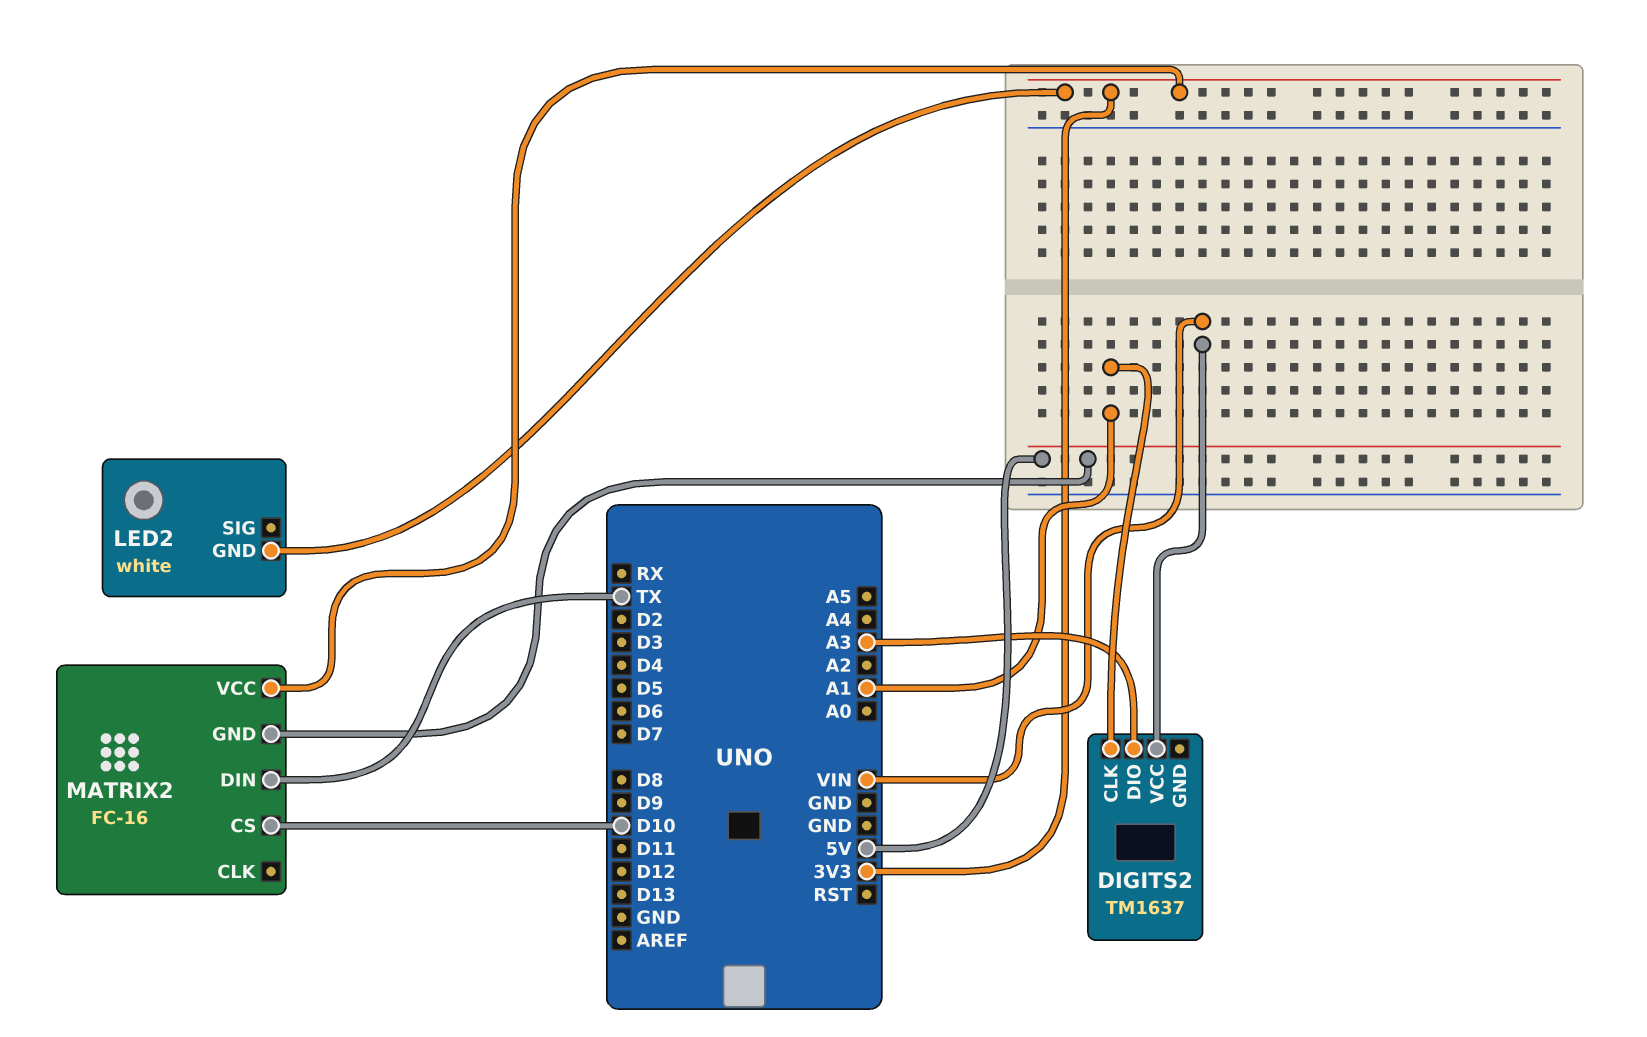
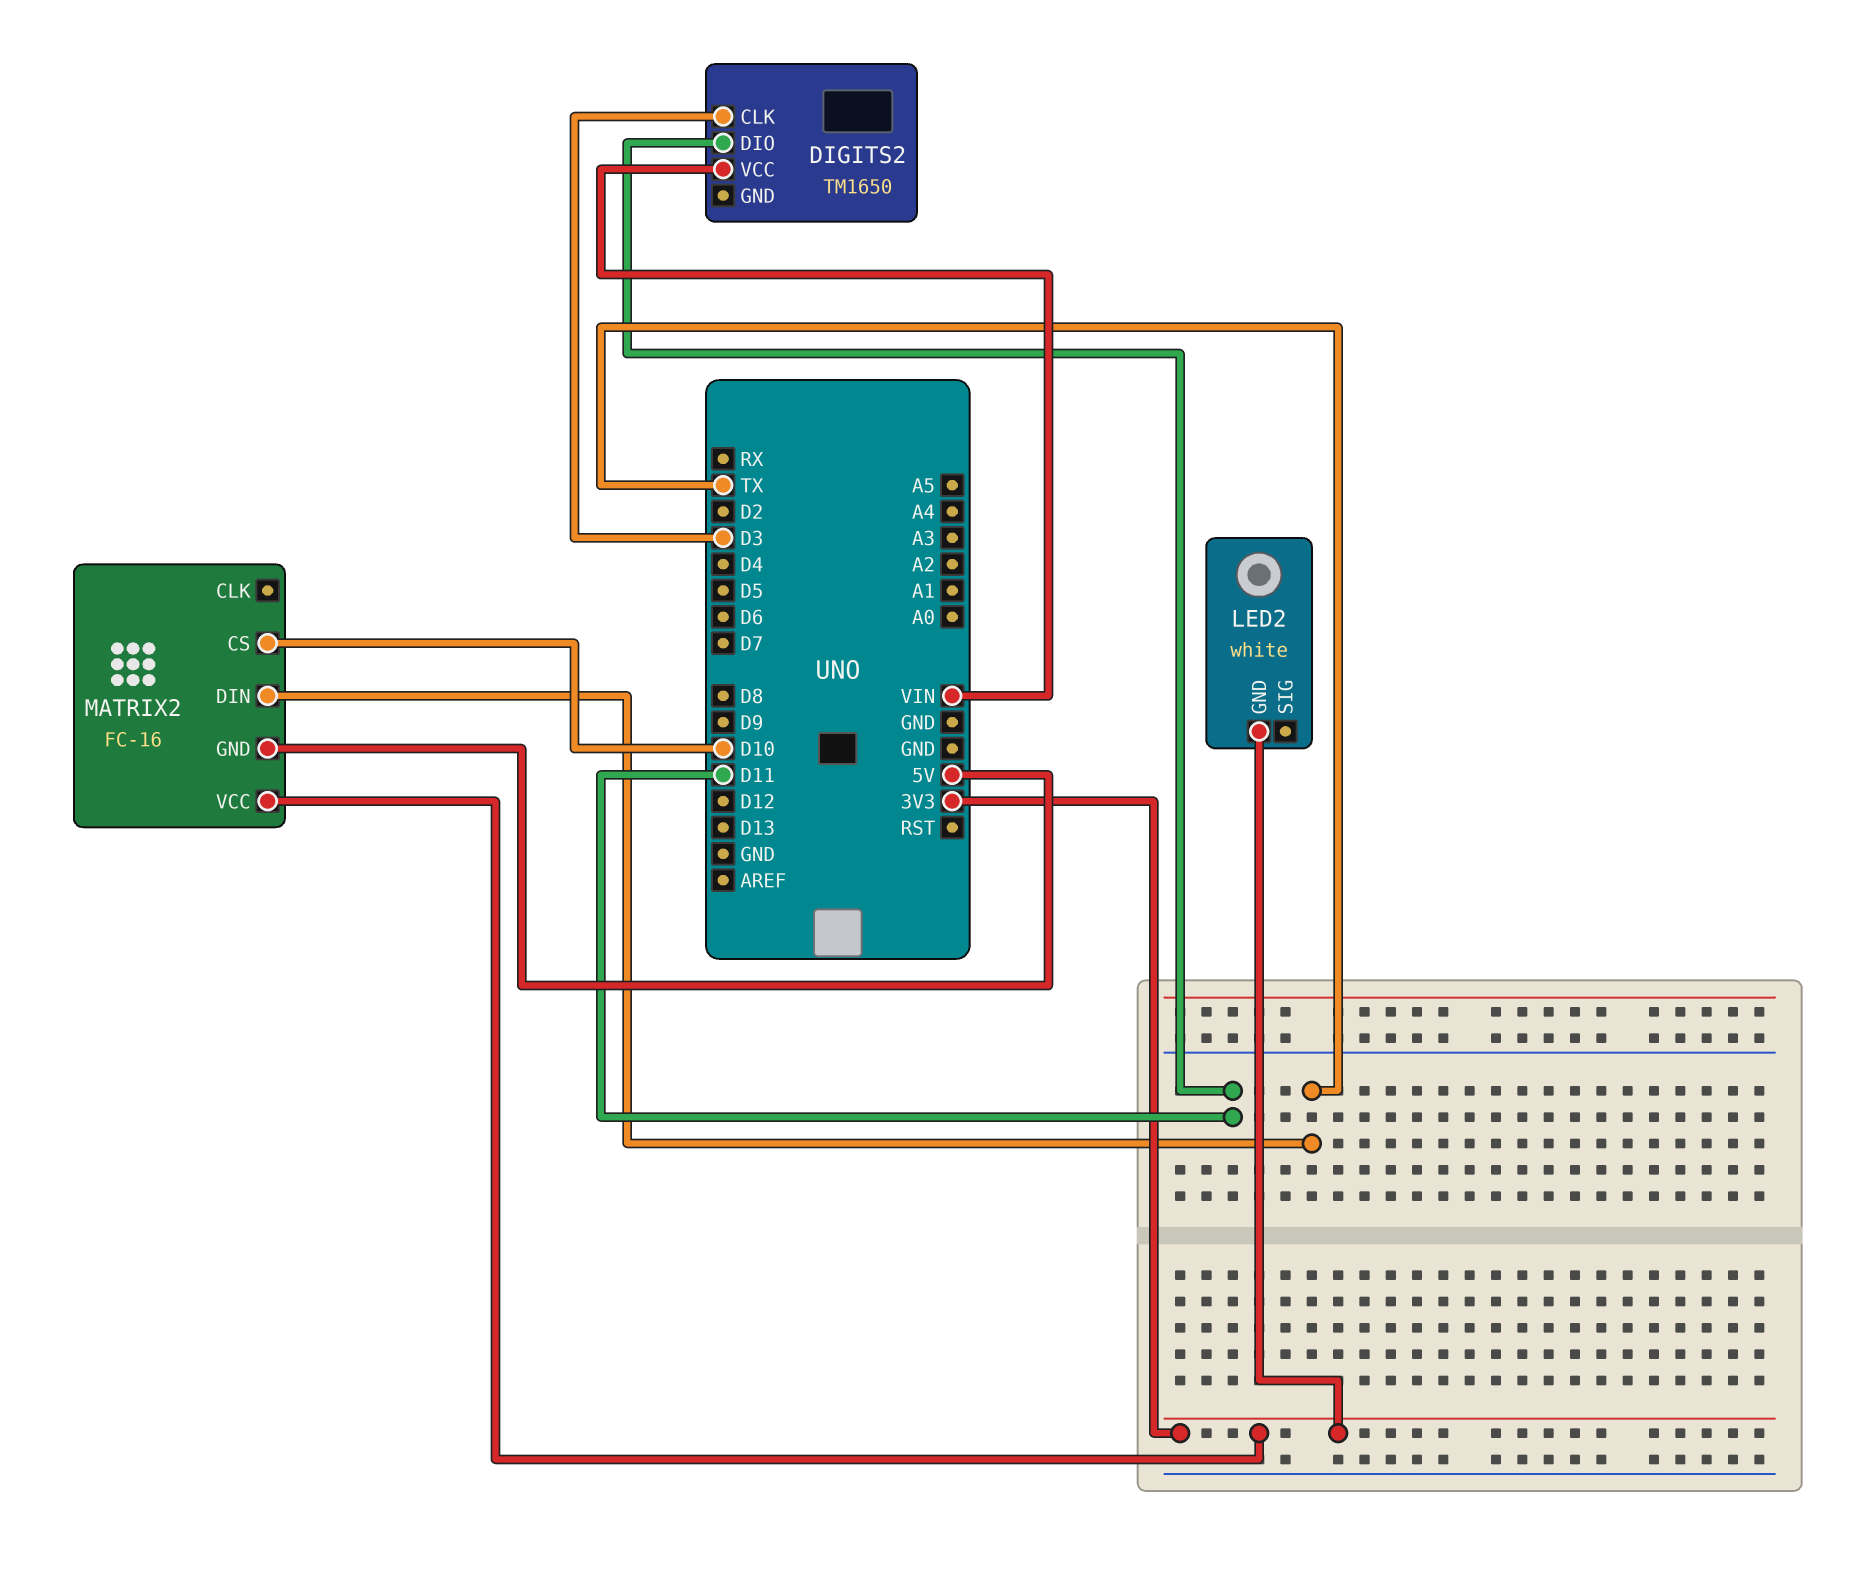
DIGITS2: TM1637 -> TM1650
DIGITS2 pin CLK: A1 -> D3
DIGITS2 pin DIO: A3 -> D11

